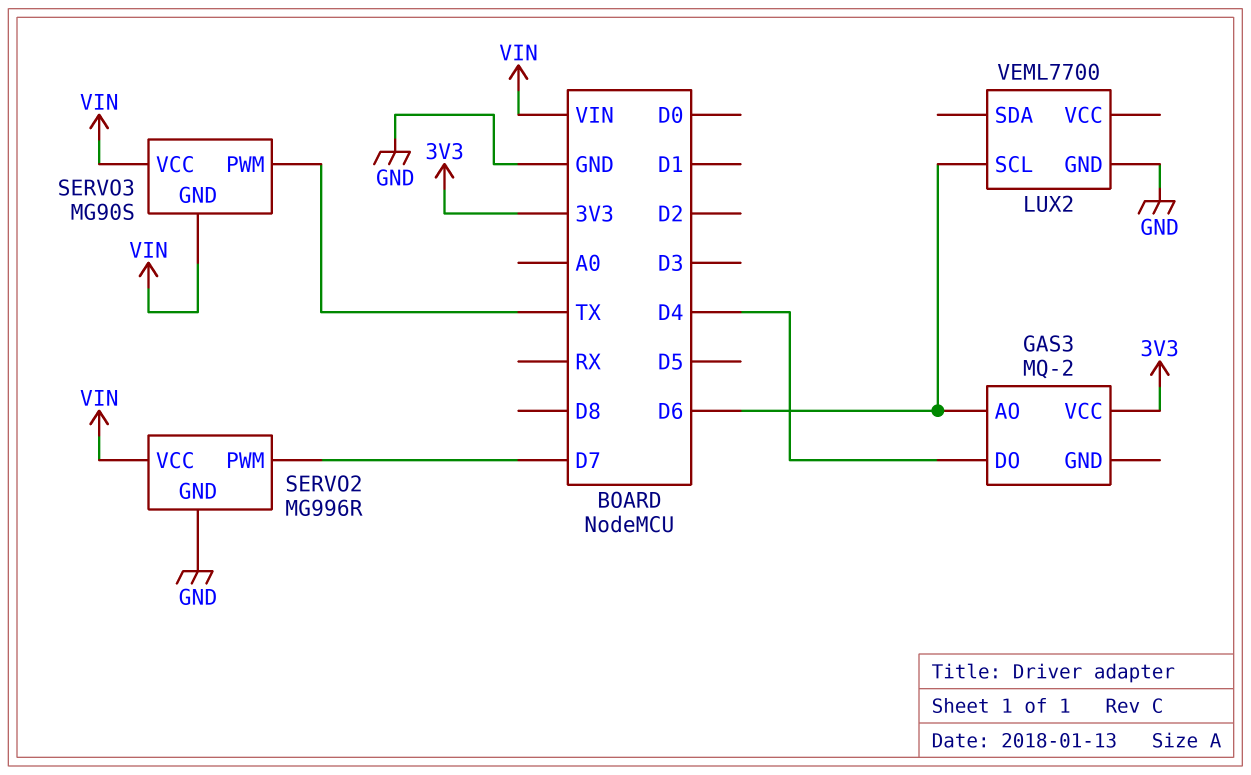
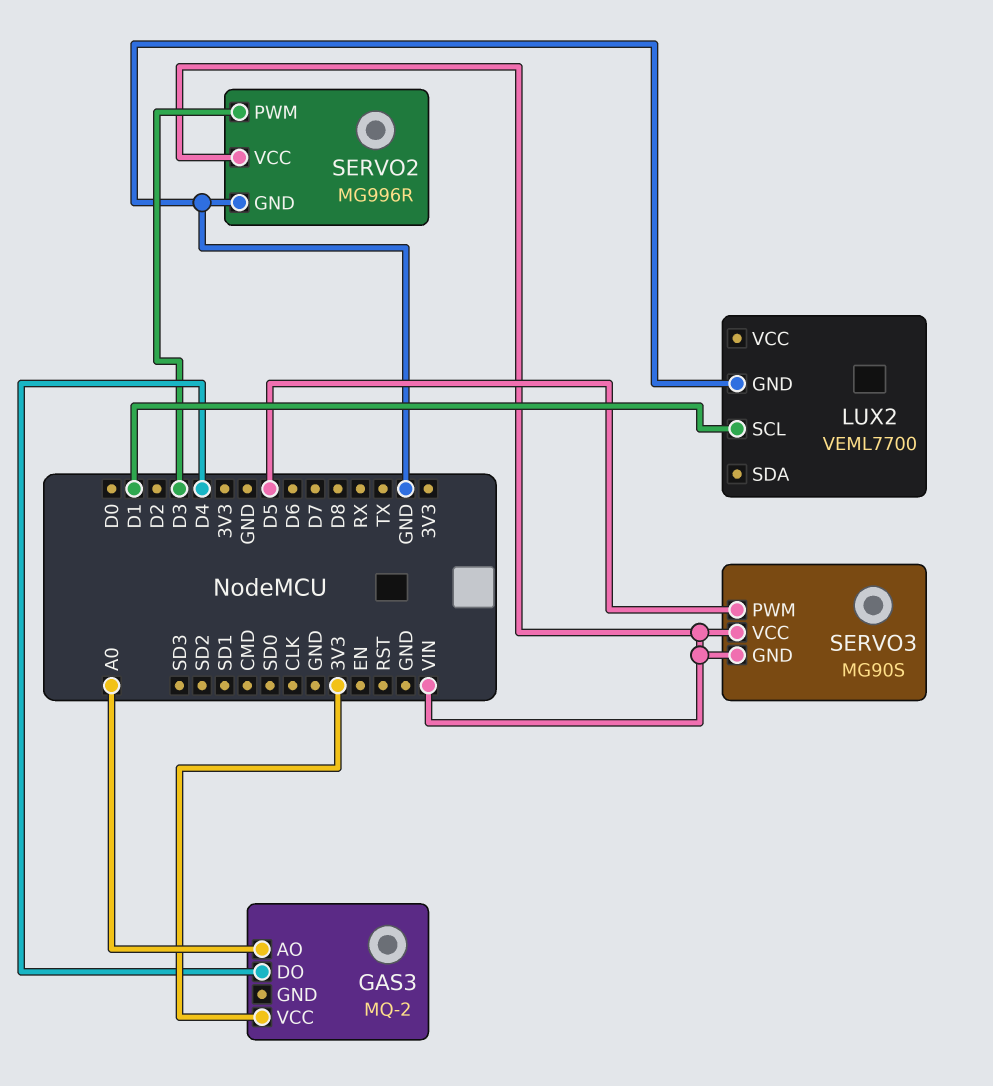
GAS3 pin AO: D6 -> A0
LUX2 pin SCL: D6 -> D1
SERVO2 pin PWM: D7 -> D3
SERVO3 pin PWM: TX -> D5

